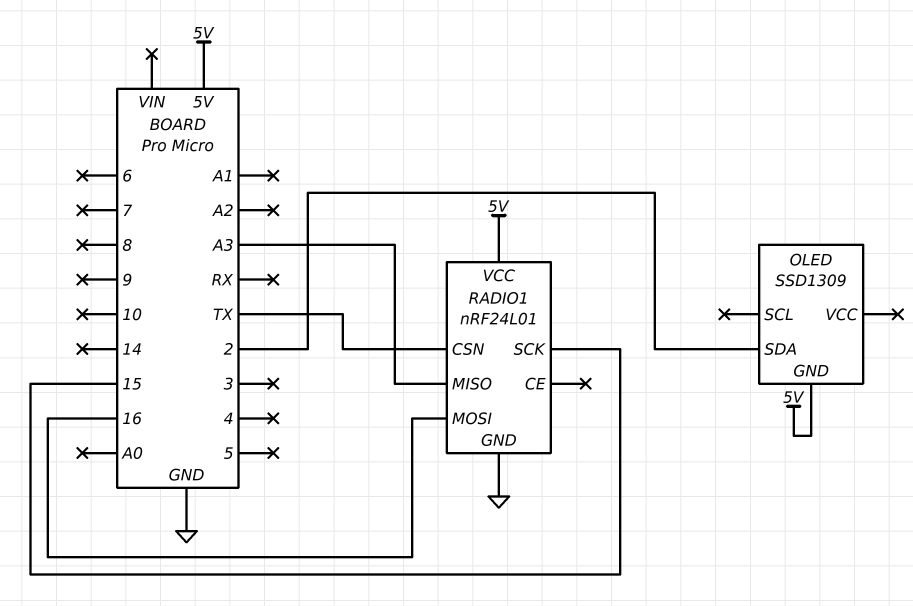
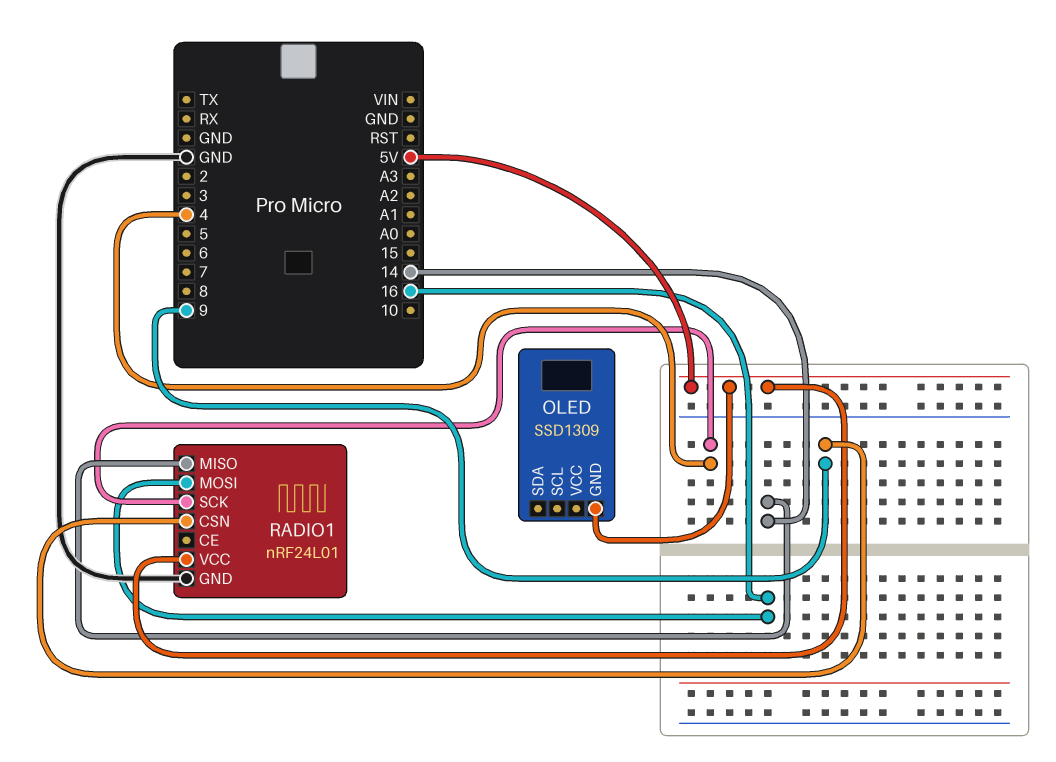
OLED pin SDA: 2 -> none
RADIO1 pin CSN: TX -> 9
RADIO1 pin MISO: A3 -> 14
RADIO1 pin SCK: 15 -> 4

